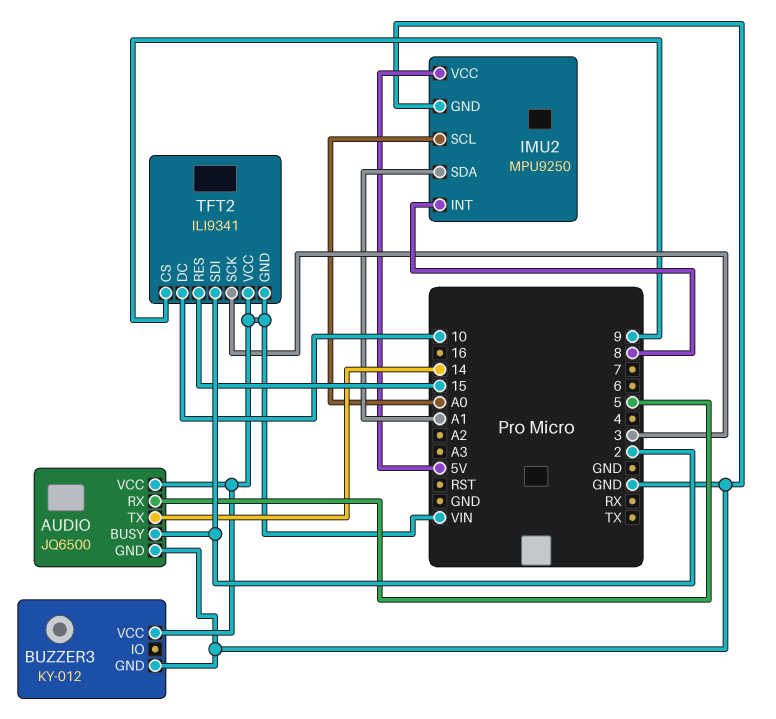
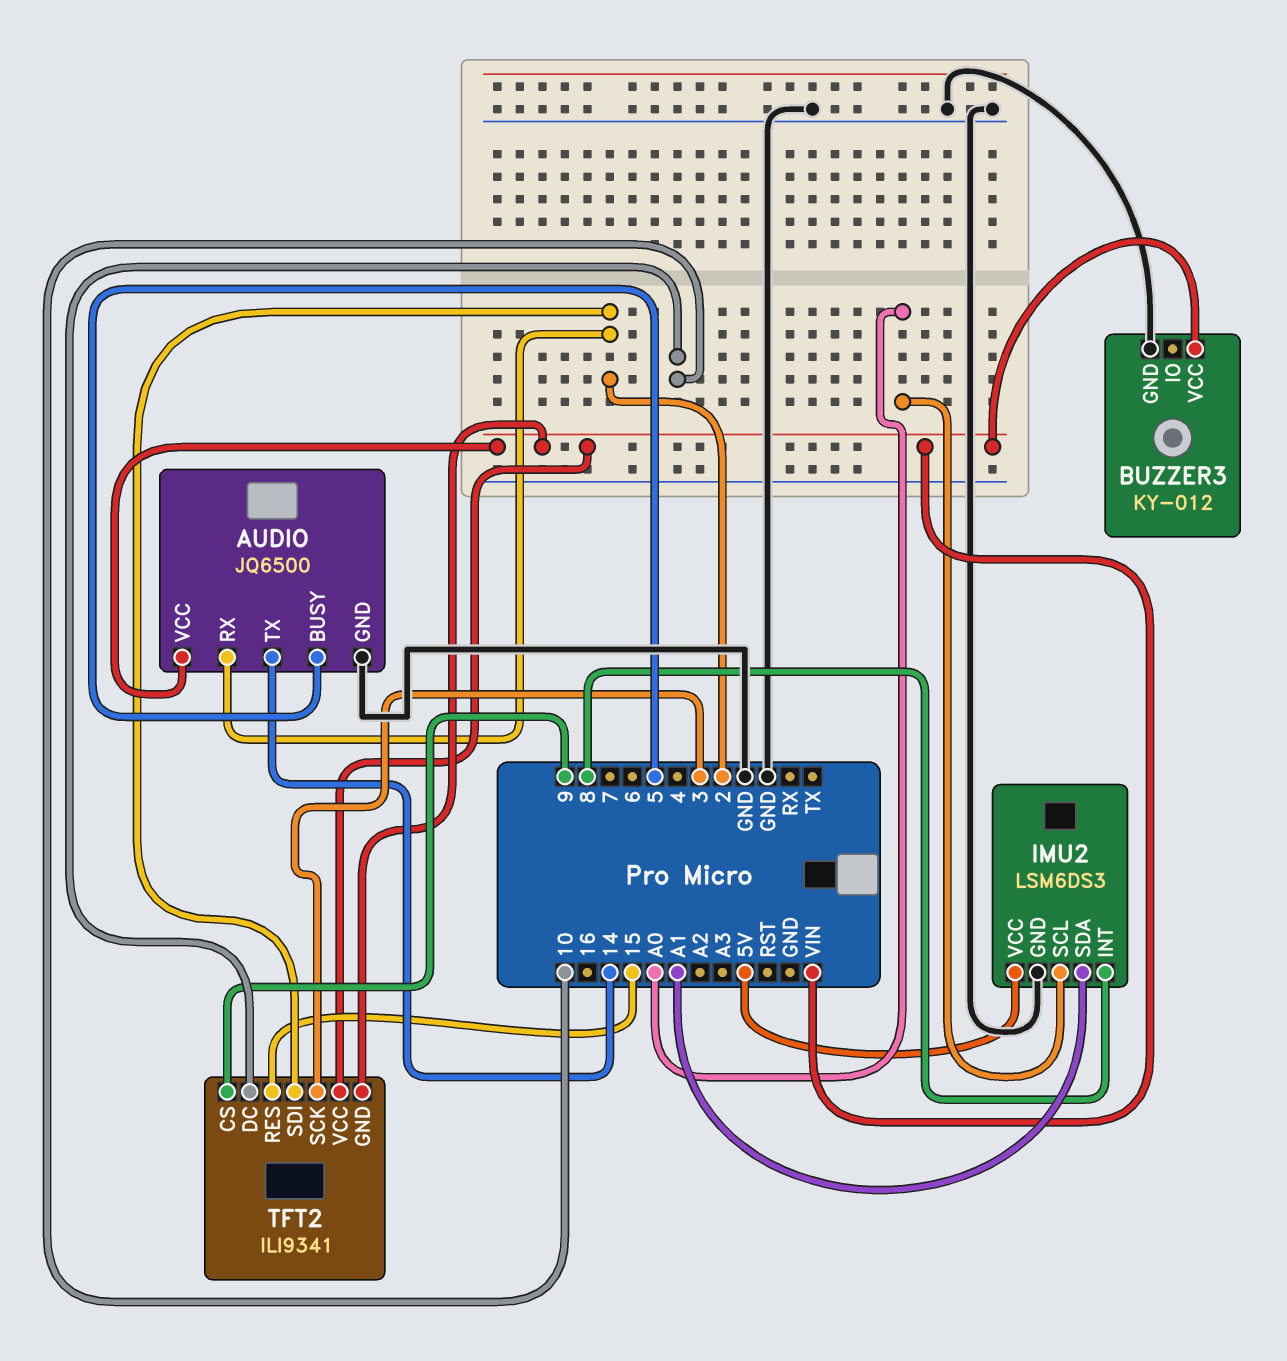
AUDIO pin BUSY: 2 -> 5
AUDIO pin RX: 5 -> 2
IMU2: MPU9250 -> LSM6DS3

